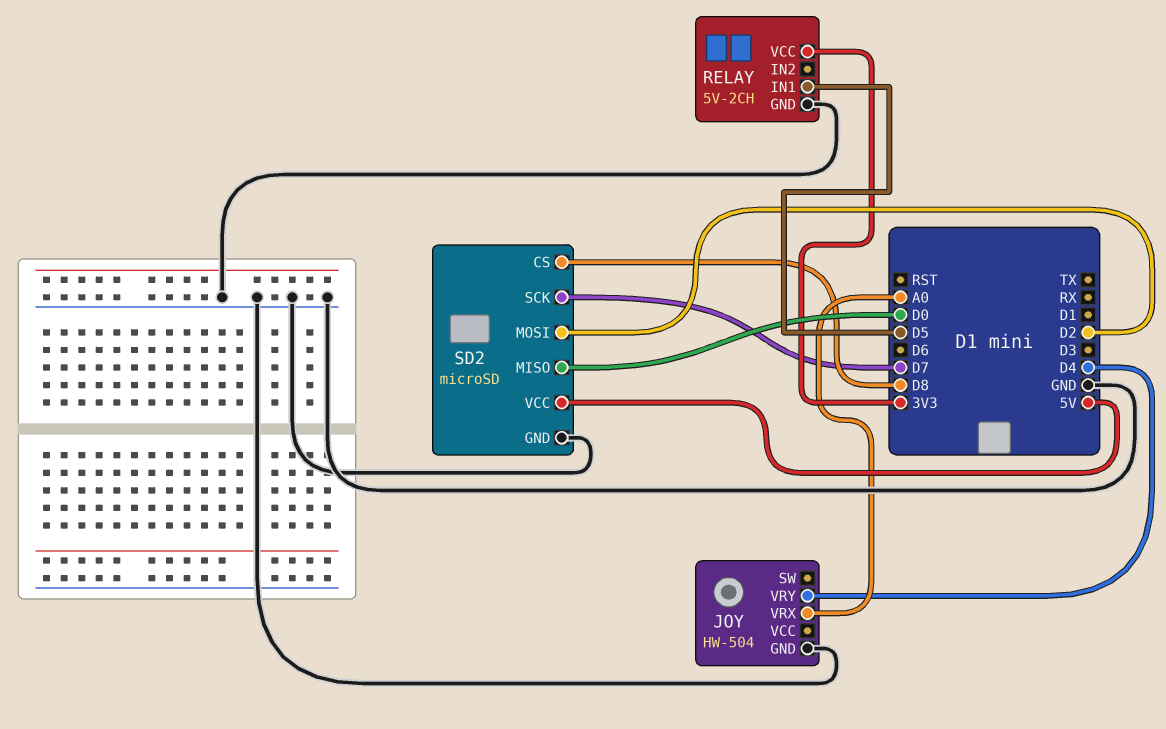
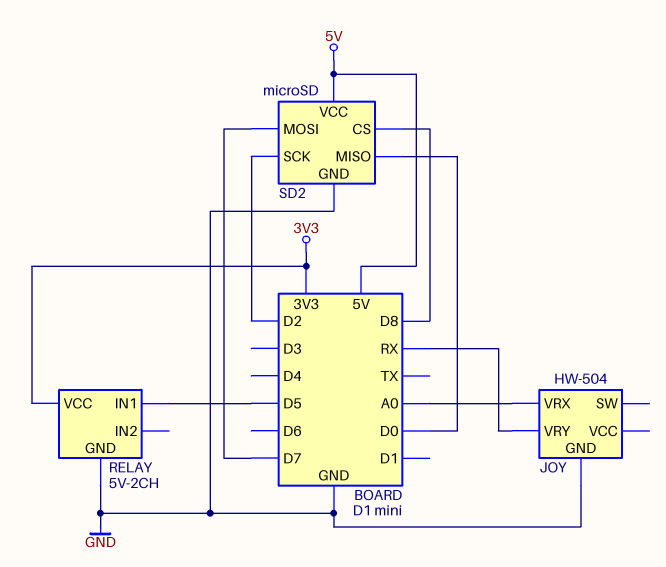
JOY pin VRY: D4 -> RX
SD2 pin MOSI: D2 -> D7
SD2 pin SCK: D7 -> D2

